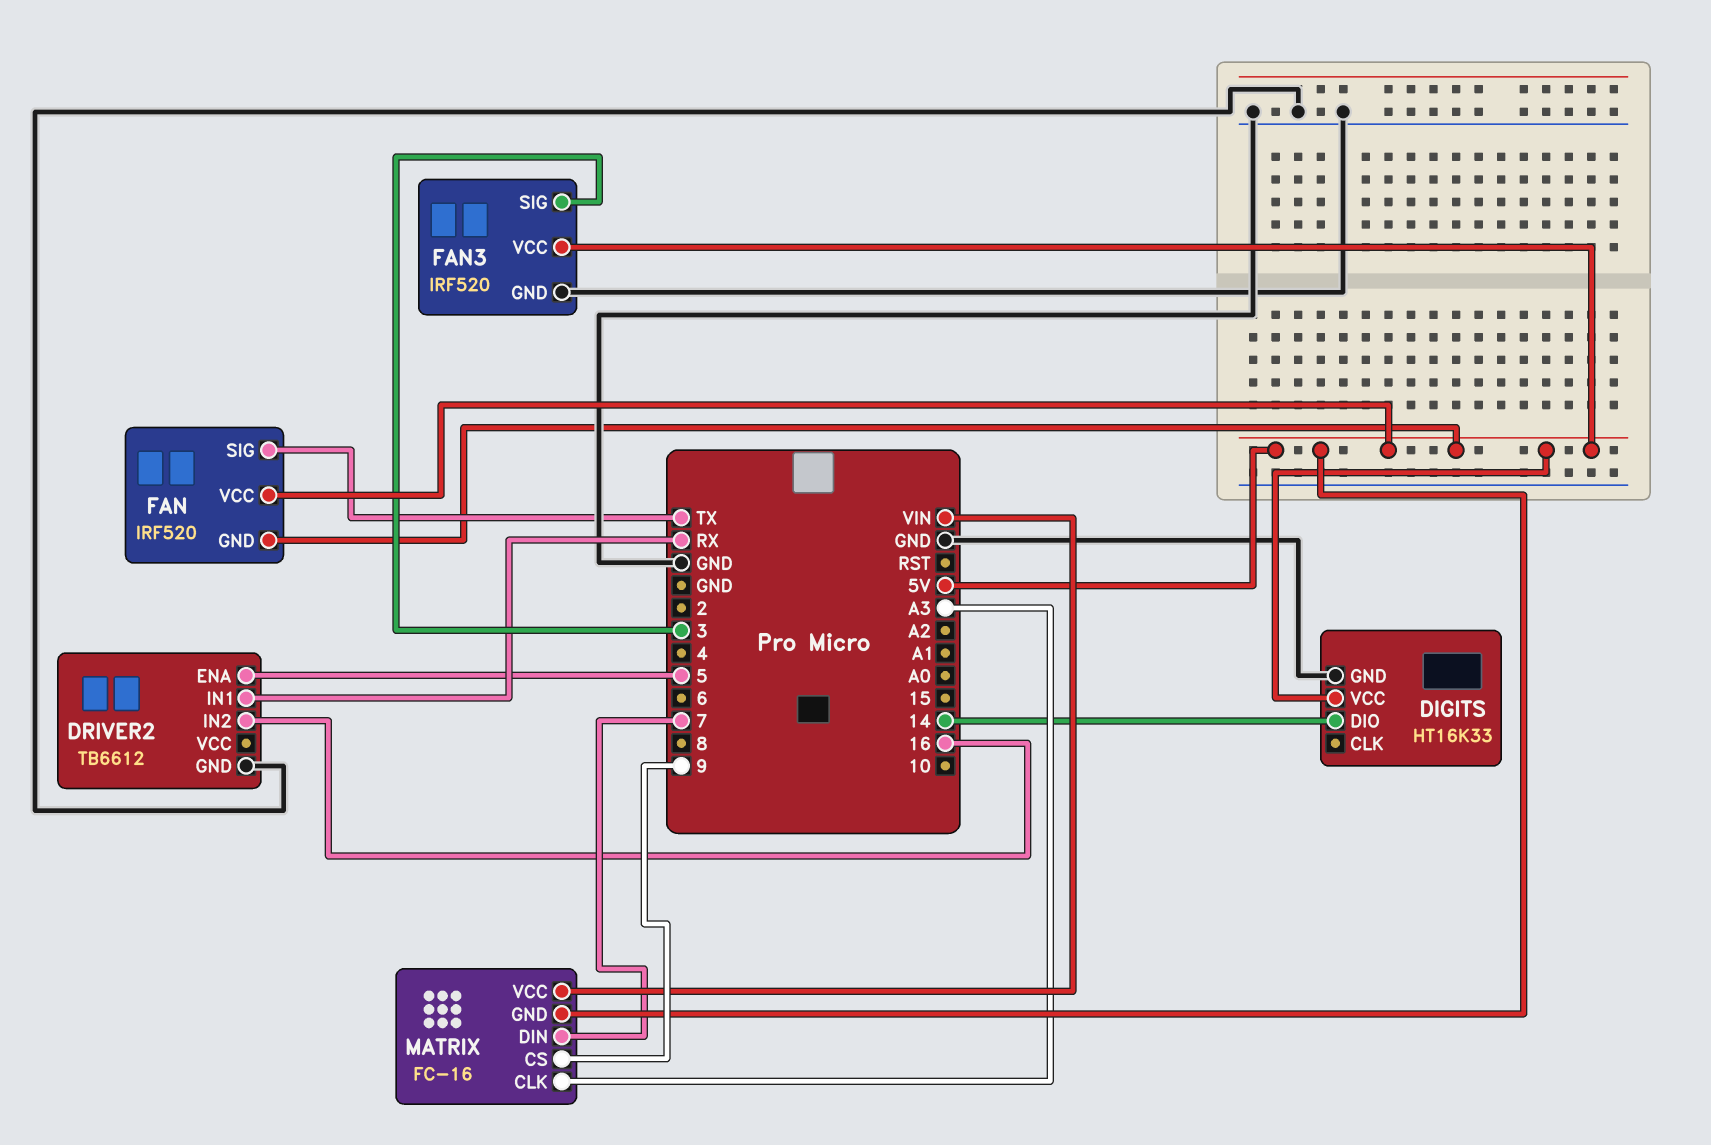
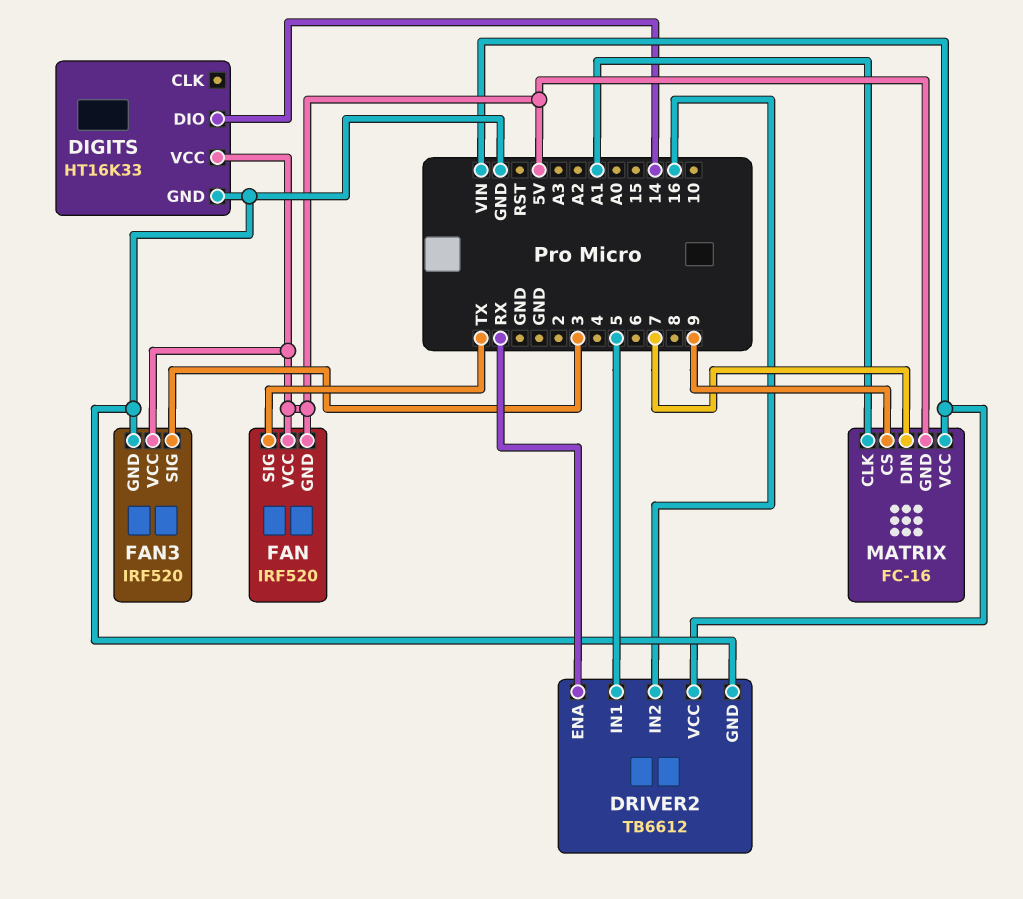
DRIVER2 pin ENA: 5 -> RX
DRIVER2 pin IN1: RX -> 5
DRIVER2 pin VCC: none -> VIN
MATRIX pin CLK: A3 -> A1

